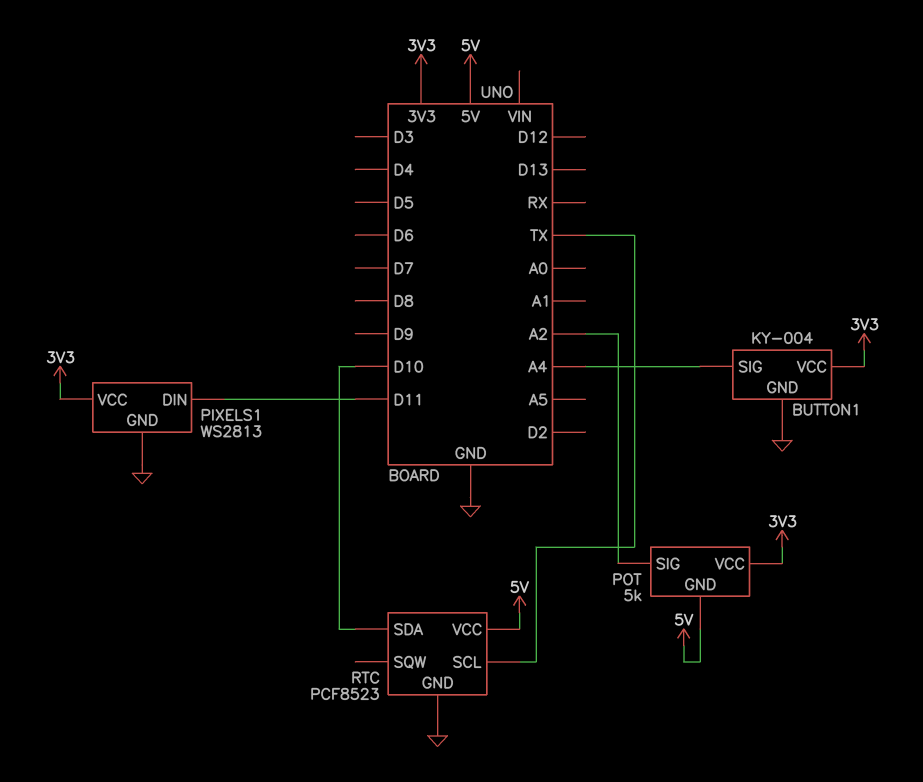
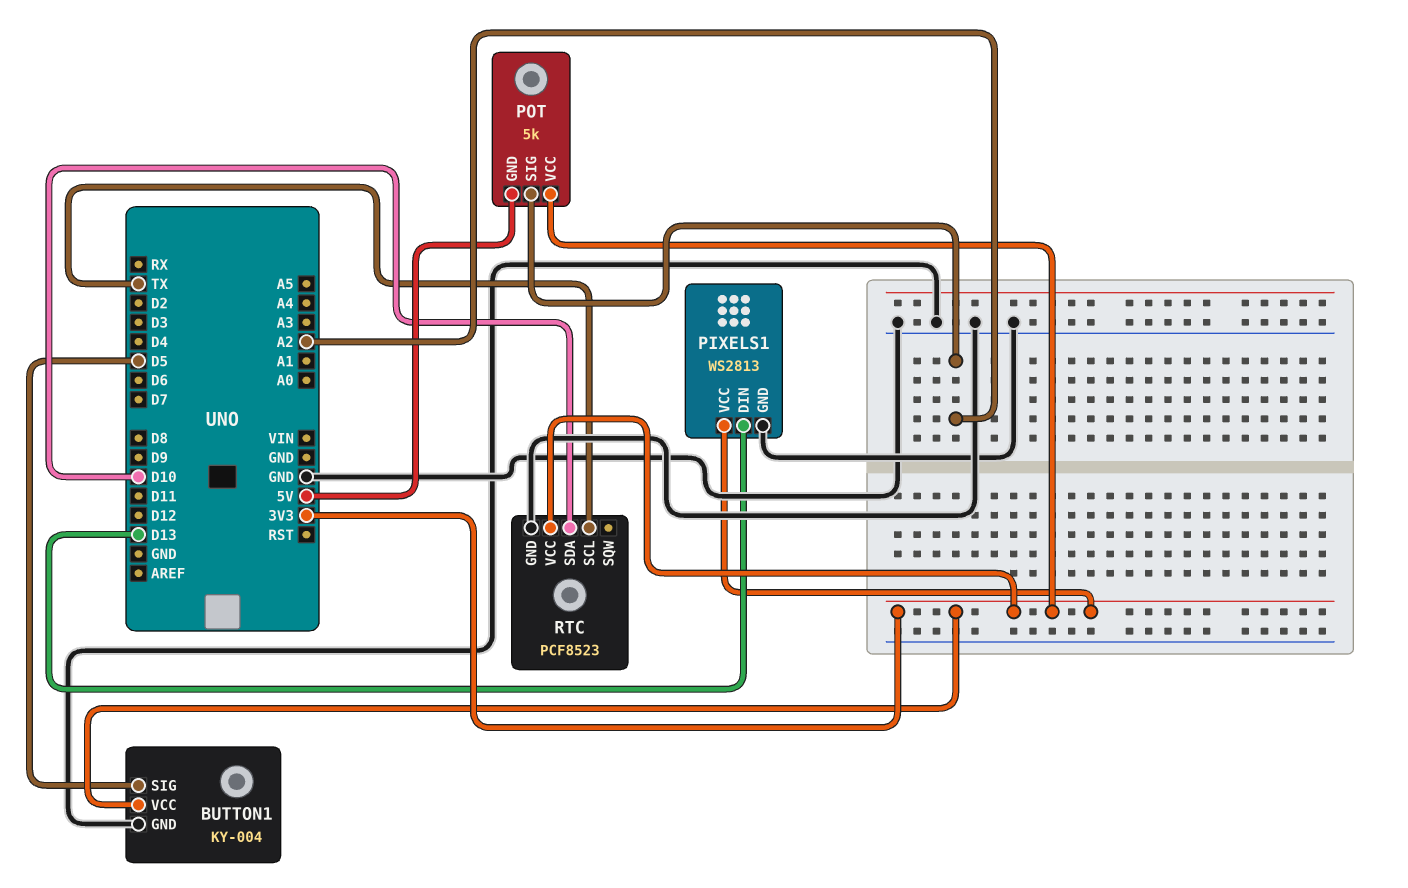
BUTTON1 pin SIG: A4 -> D5
PIXELS1 pin DIN: D11 -> D13
RTC pin VCC: 5V -> 3V3

